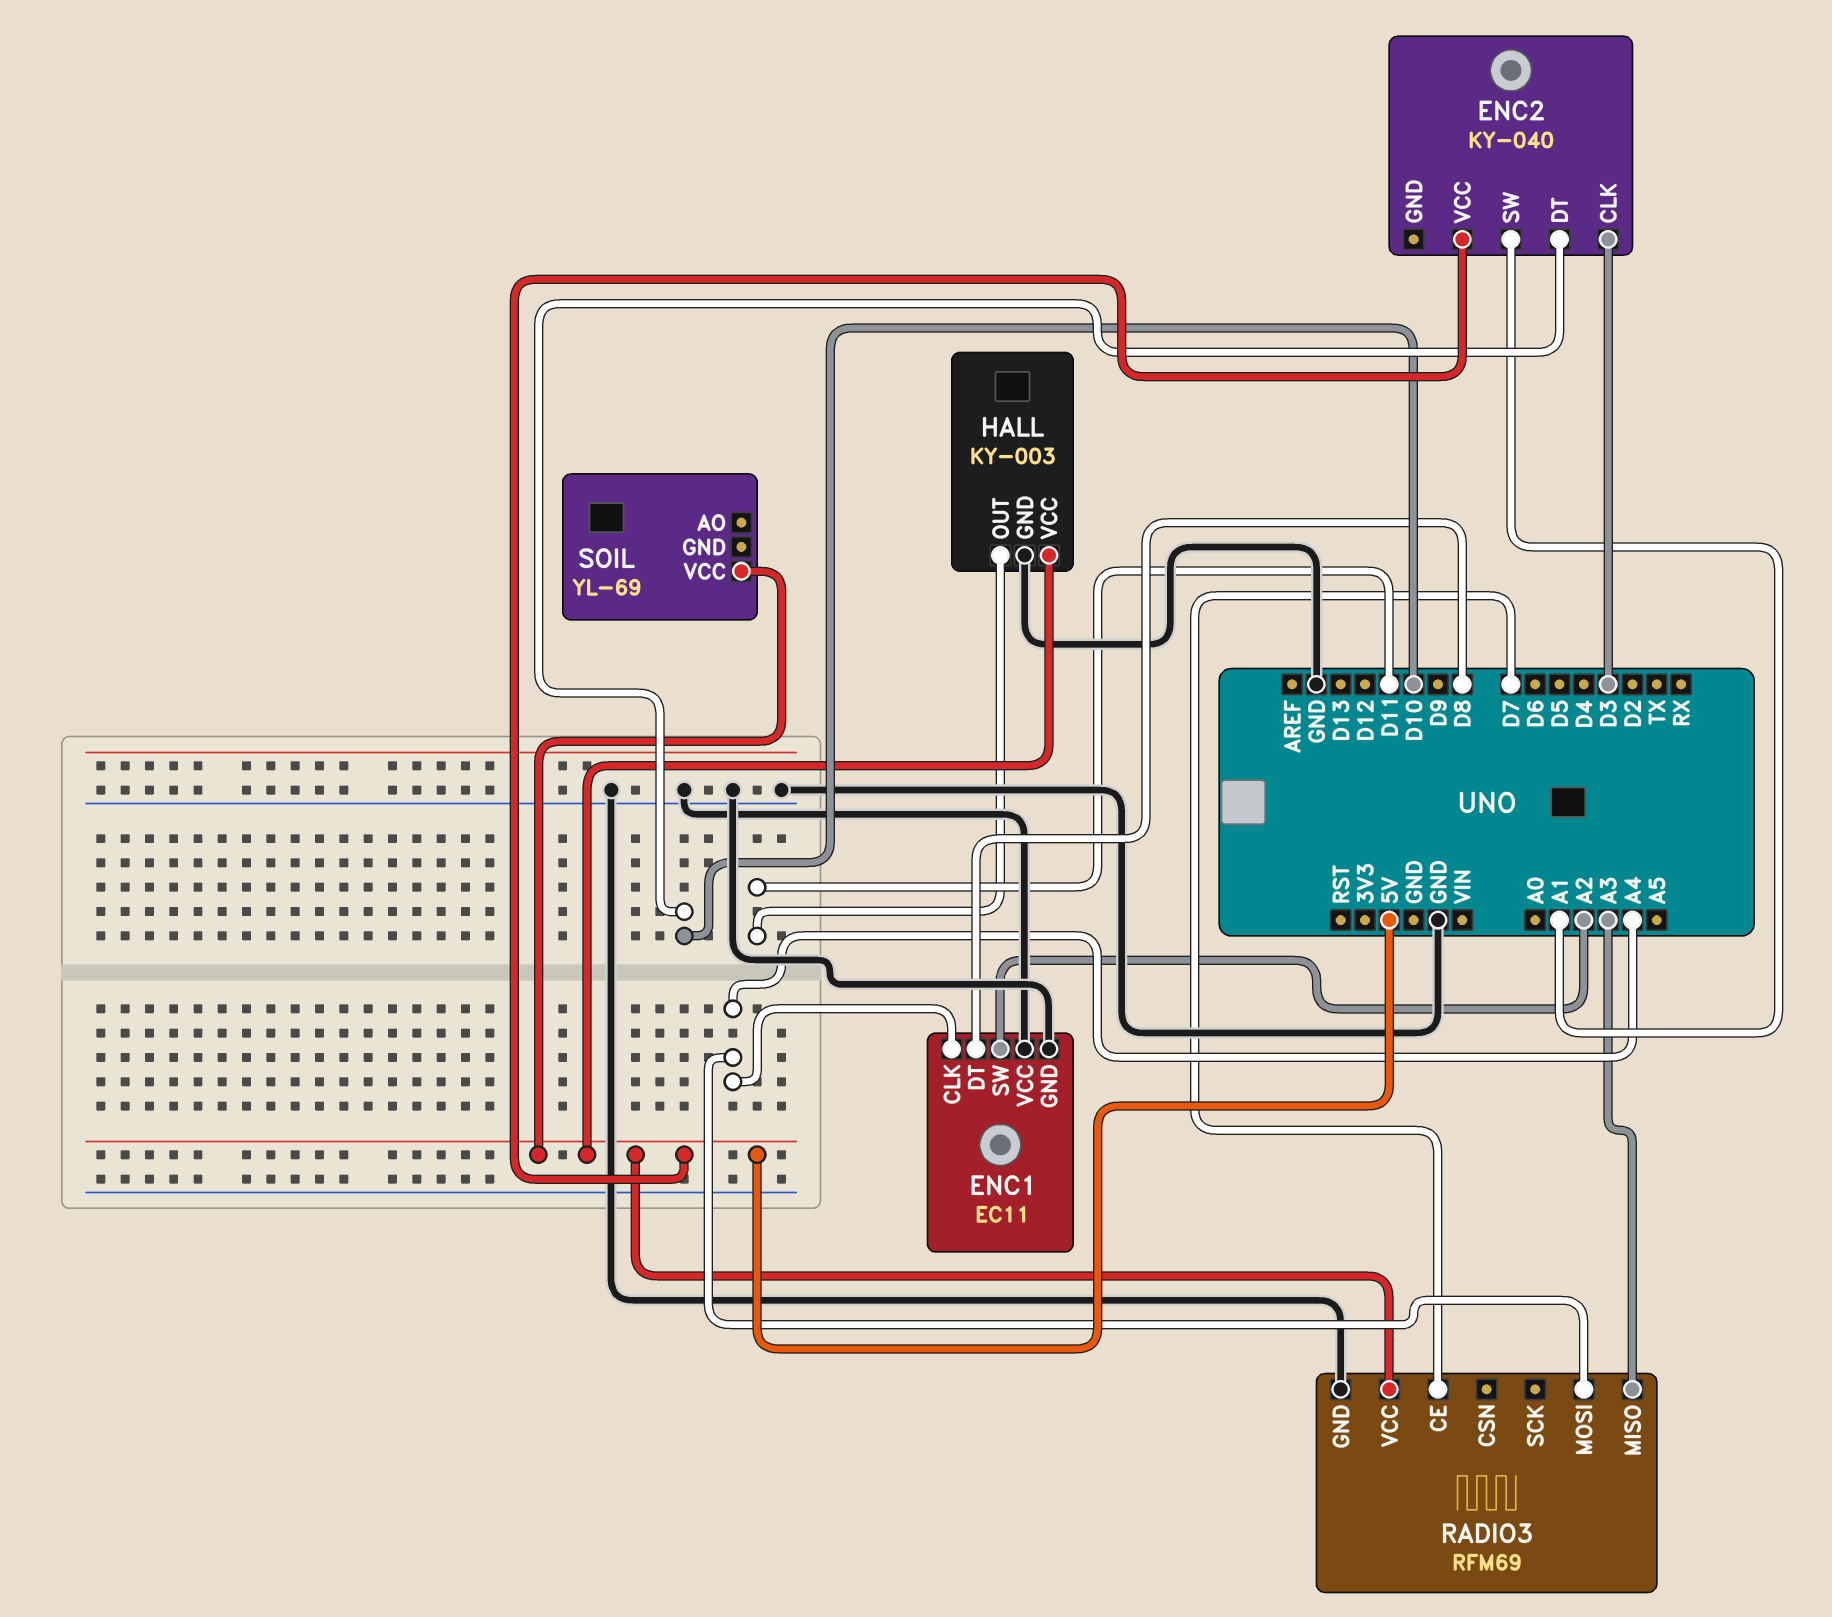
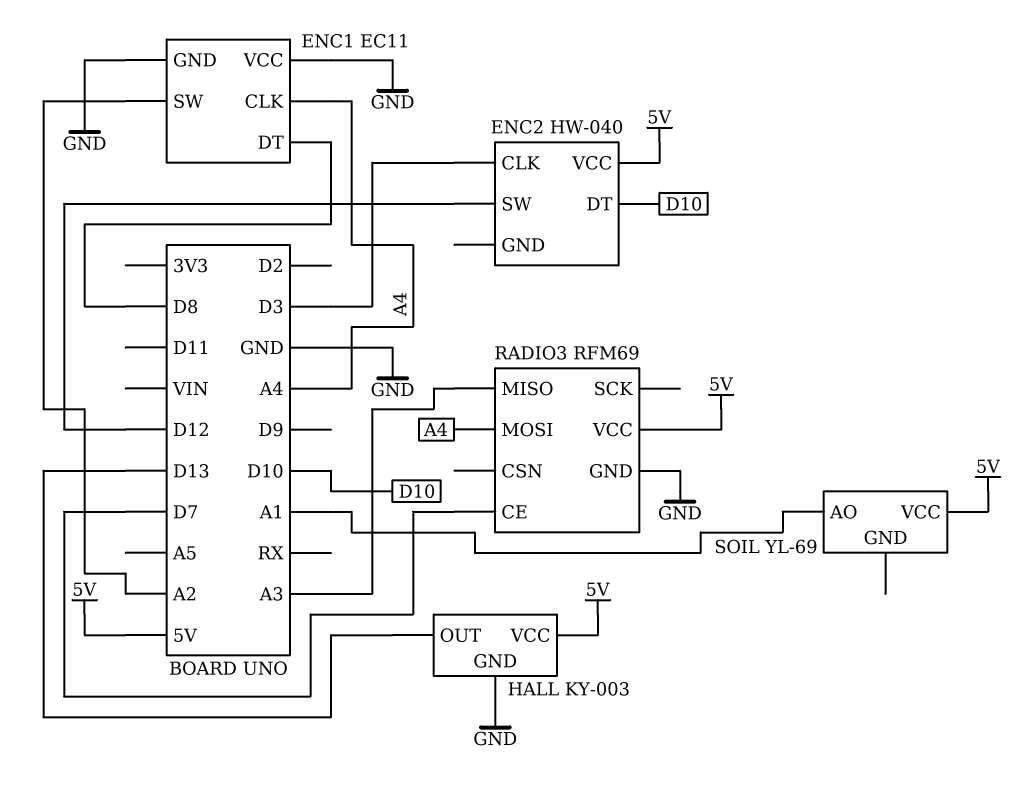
ENC2: KY-040 -> HW-040
ENC2 pin SW: A1 -> D12
HALL pin OUT: D11 -> D13
SOIL pin AO: none -> A1

